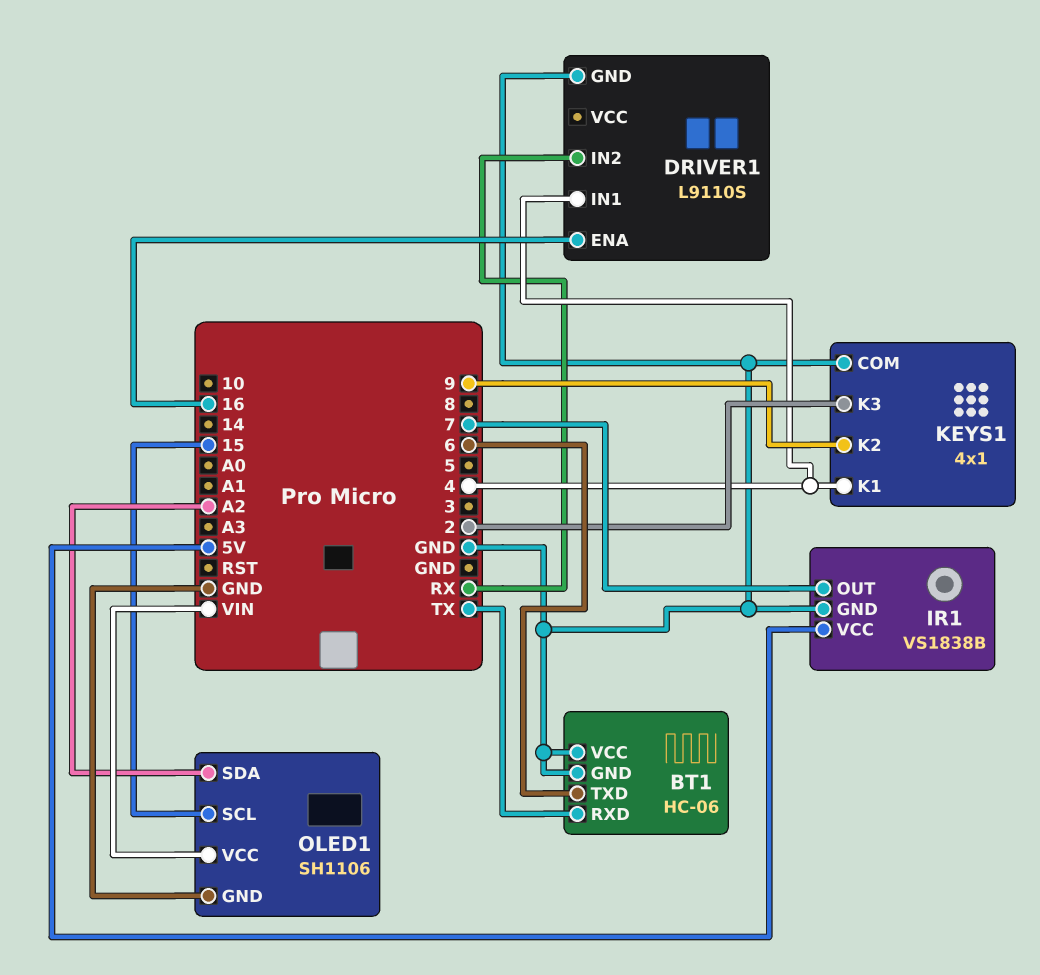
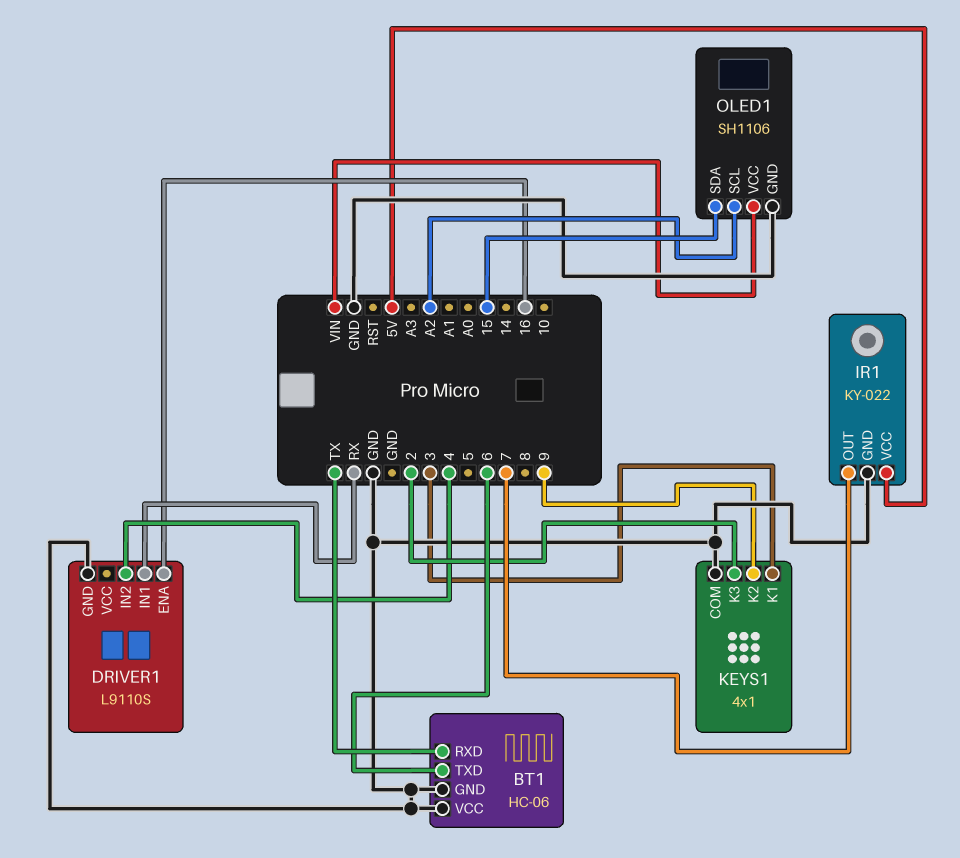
DRIVER1 pin IN1: 4 -> RX
DRIVER1 pin IN2: RX -> 4
IR1: VS1838B -> KY-022
KEYS1 pin K1: 4 -> 3
OLED1 pin SCL: 15 -> A2
OLED1 pin SDA: A2 -> 15

